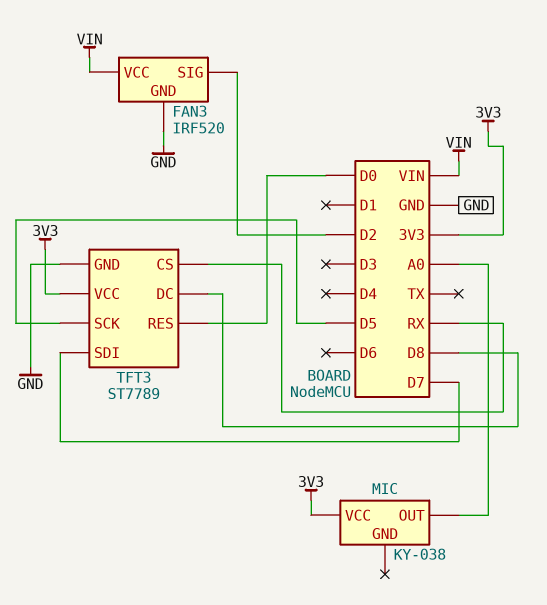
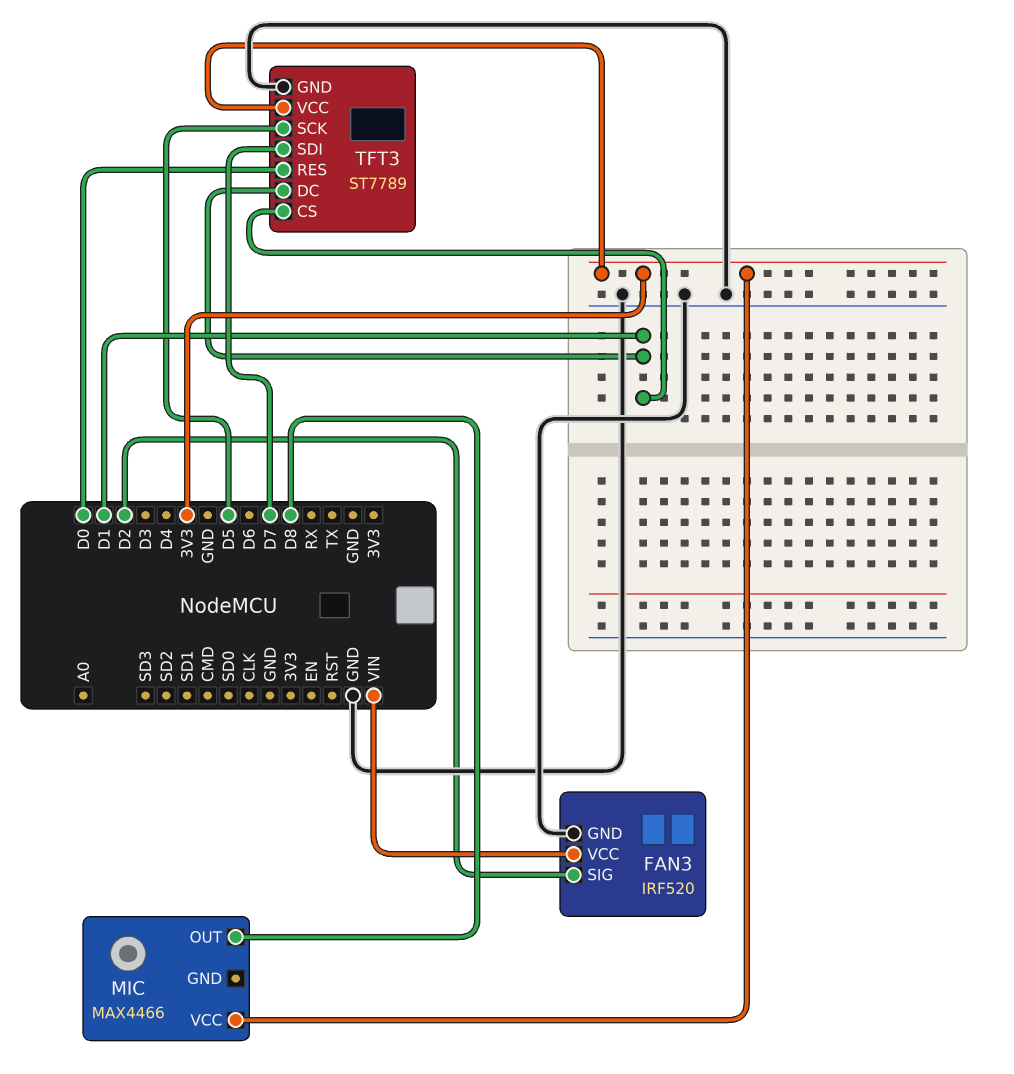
MIC: KY-038 -> MAX4466
MIC pin OUT: A0 -> D8
TFT3 pin CS: RX -> D1
TFT3 pin DC: D8 -> D1

